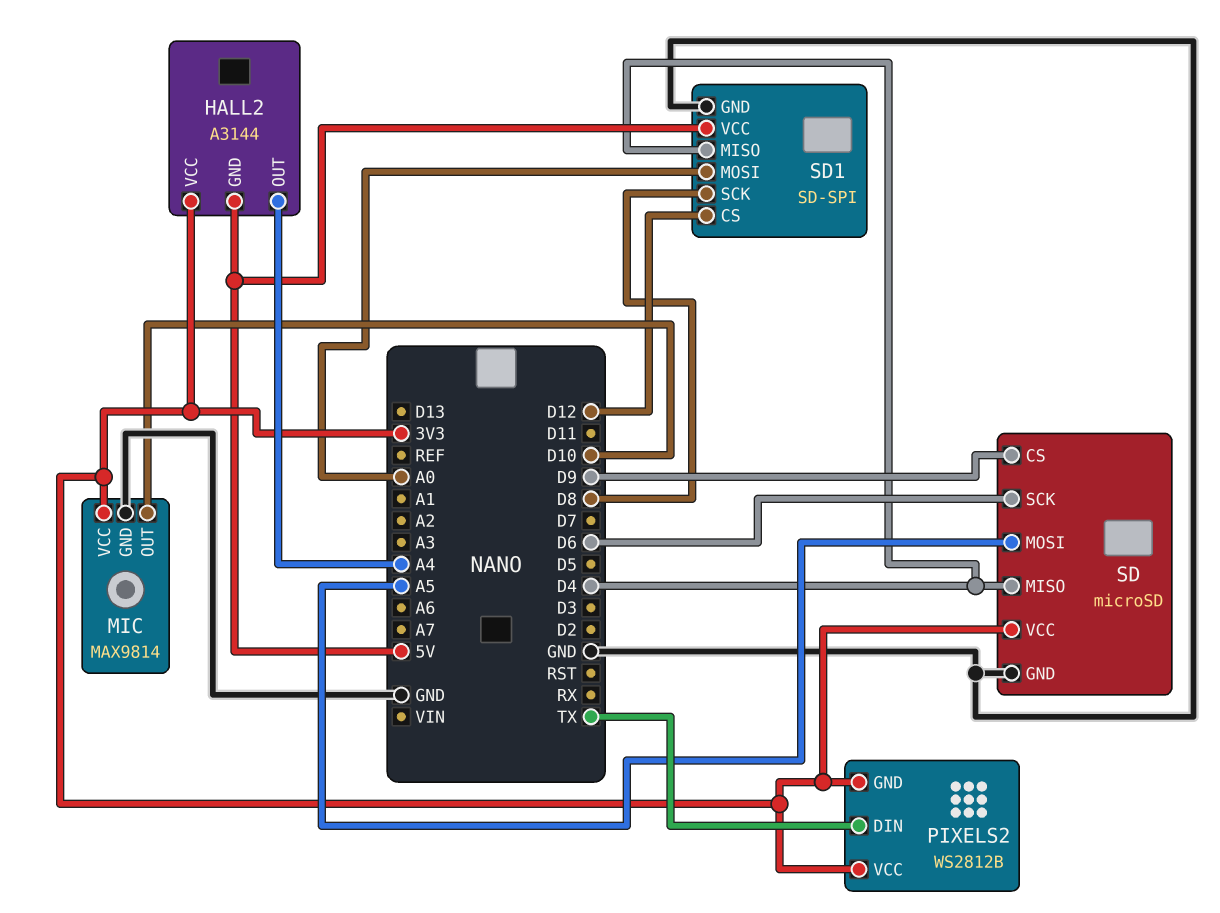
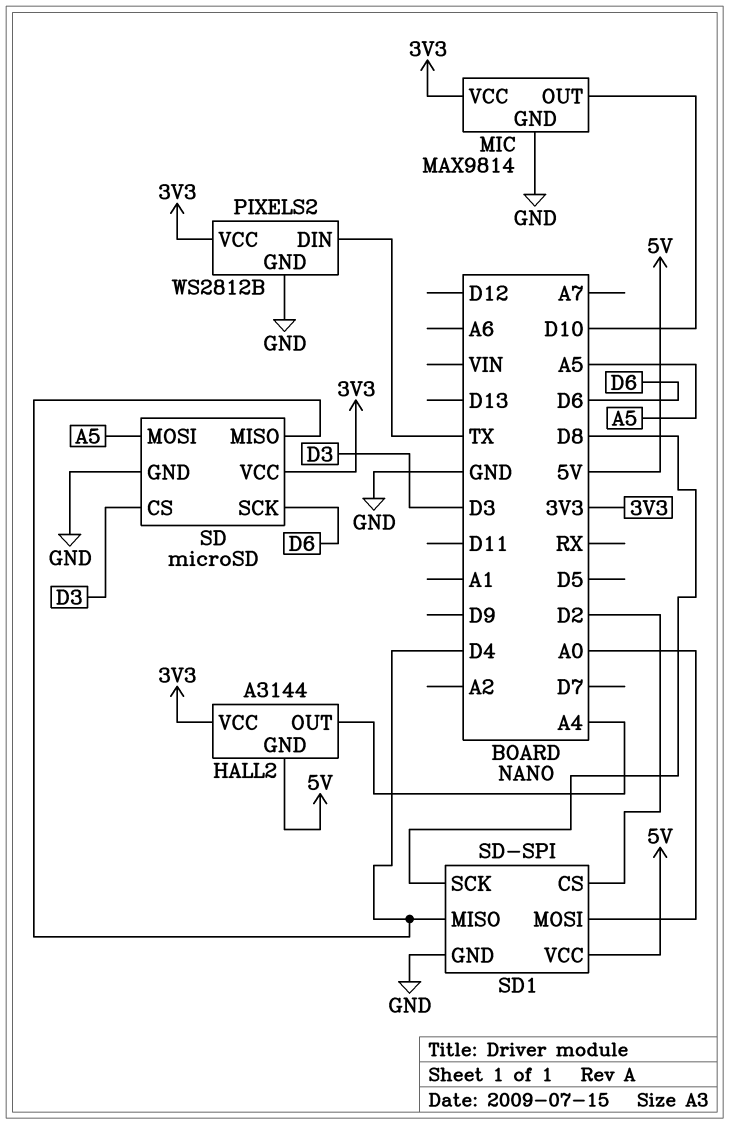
PIXELS2 pin GND: 3V3 -> GND
SD pin CS: D9 -> D3
SD1 pin CS: D12 -> D2

